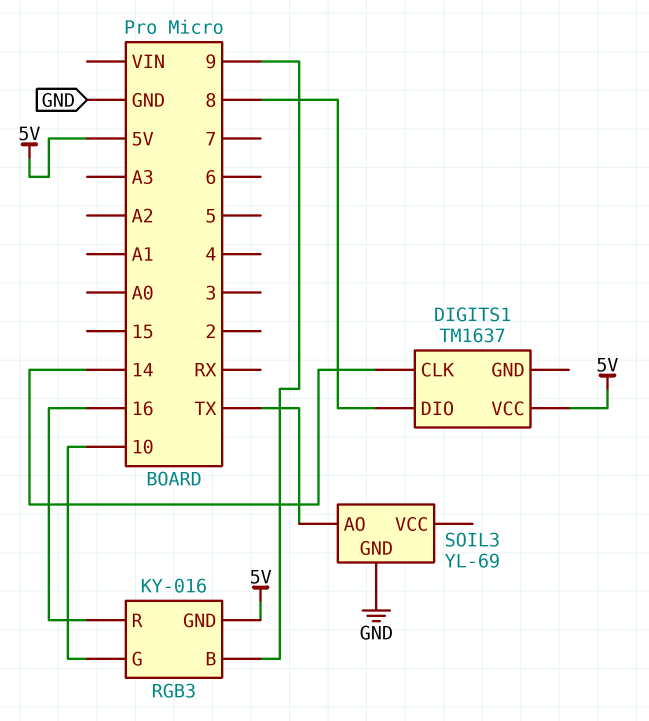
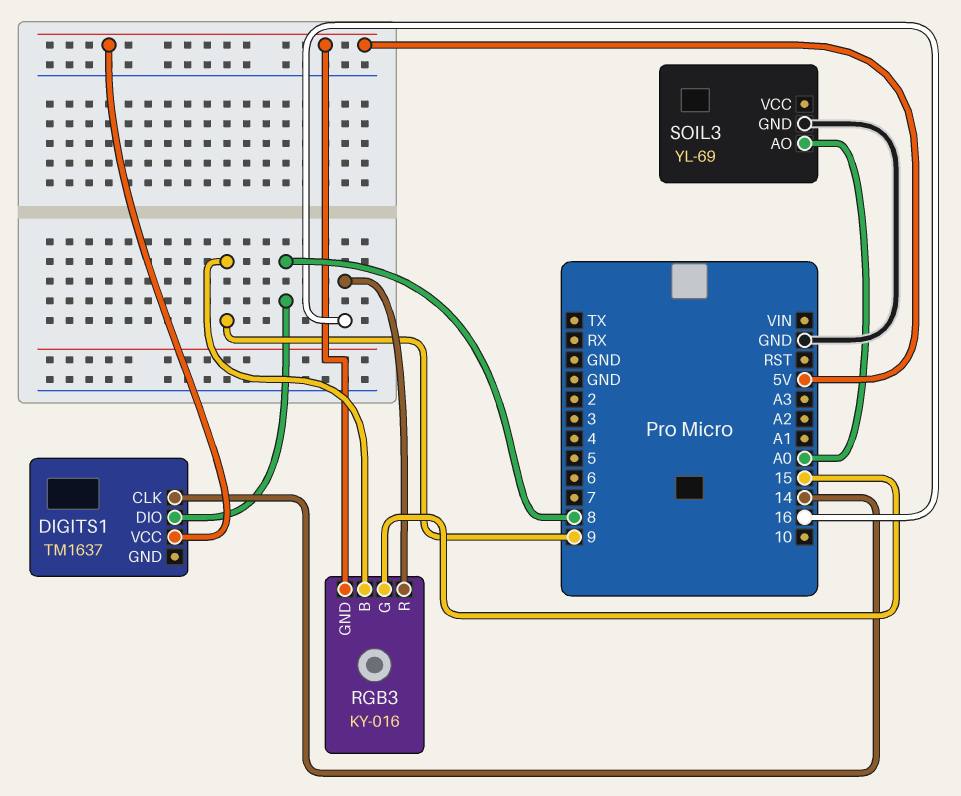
RGB3 pin G: 10 -> 15
SOIL3 pin AO: TX -> A0

